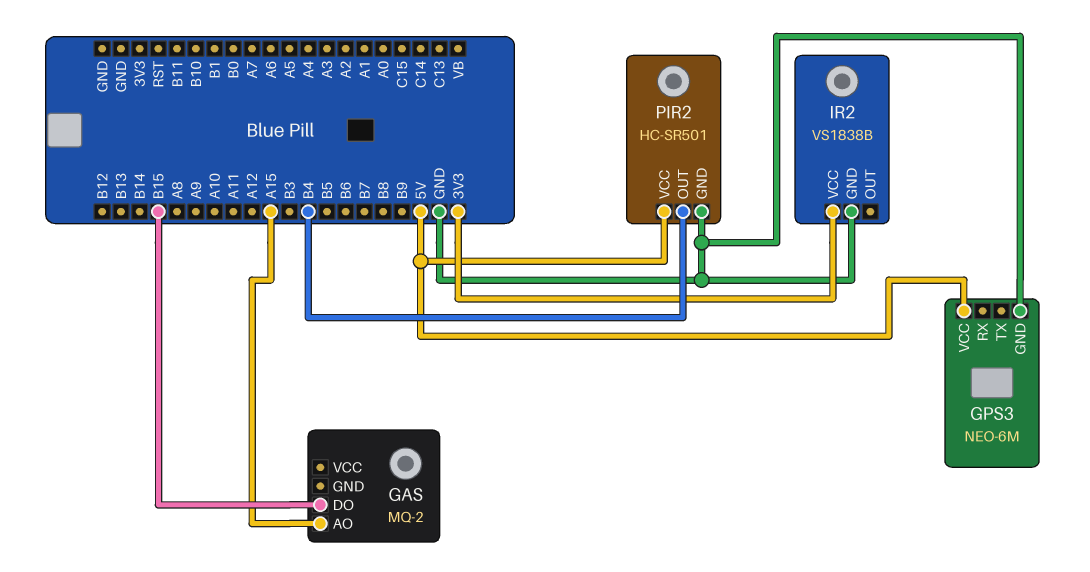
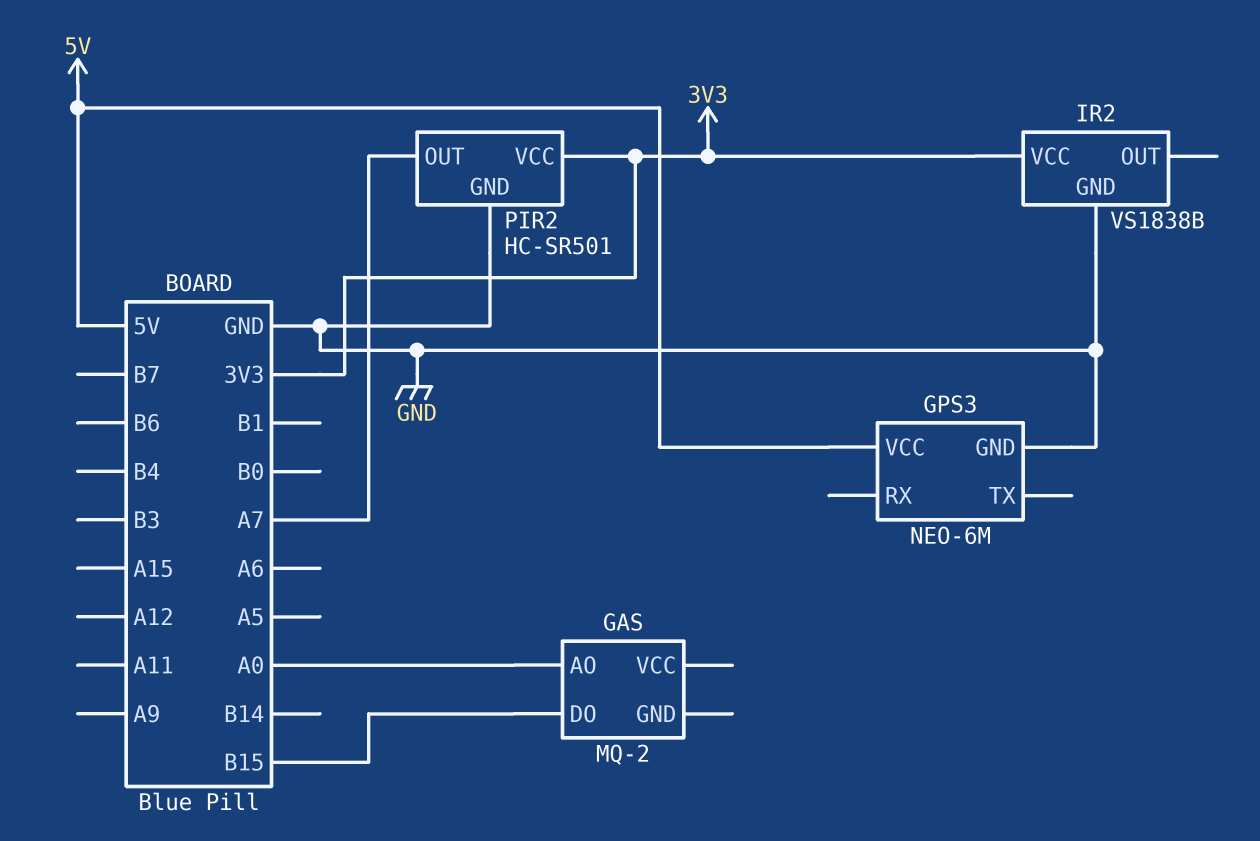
GAS pin AO: A15 -> A0
PIR2 pin OUT: B4 -> A7
PIR2 pin VCC: 5V -> 3V3

